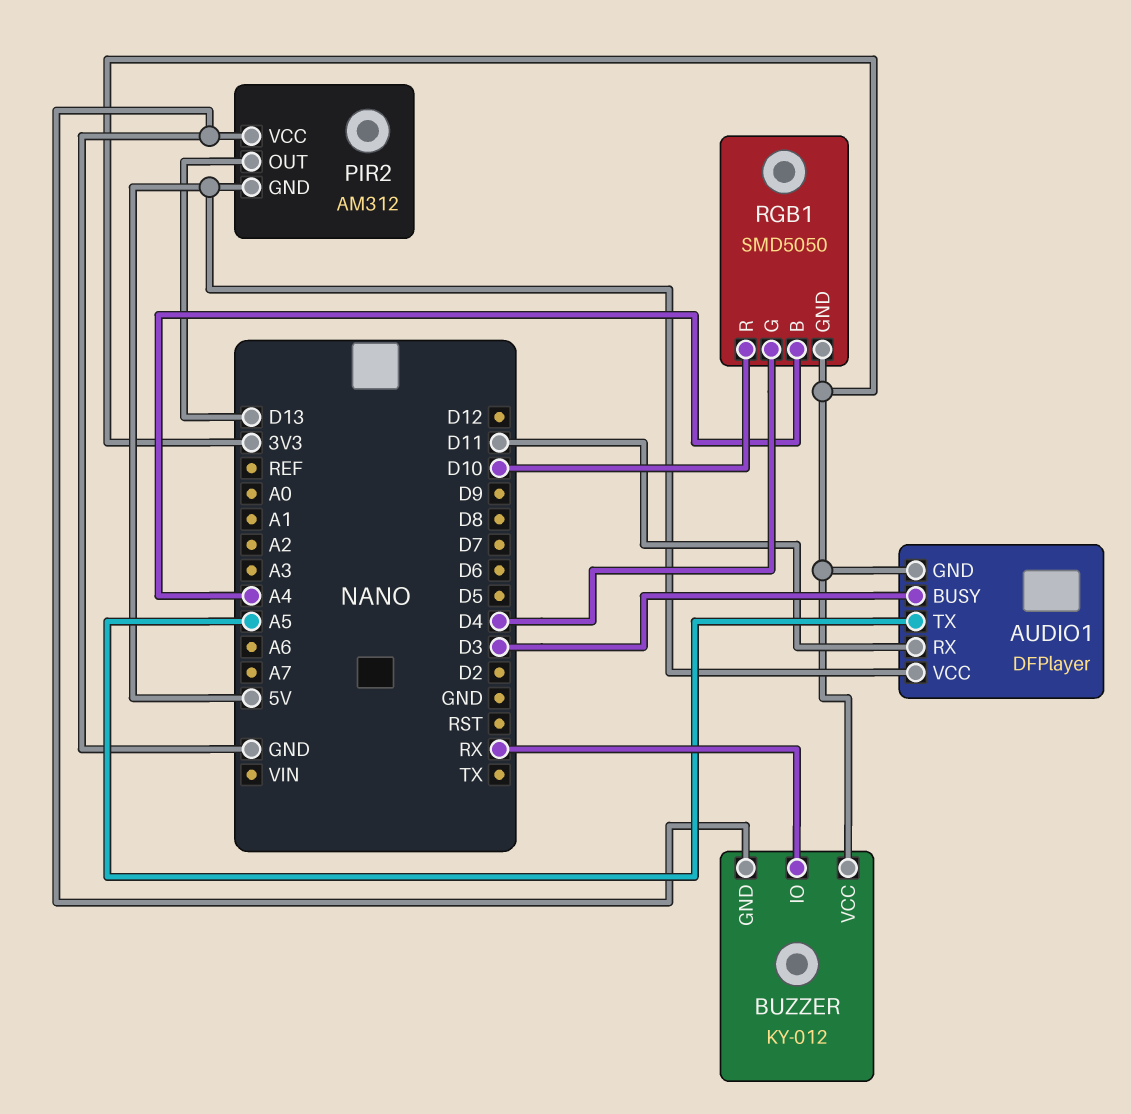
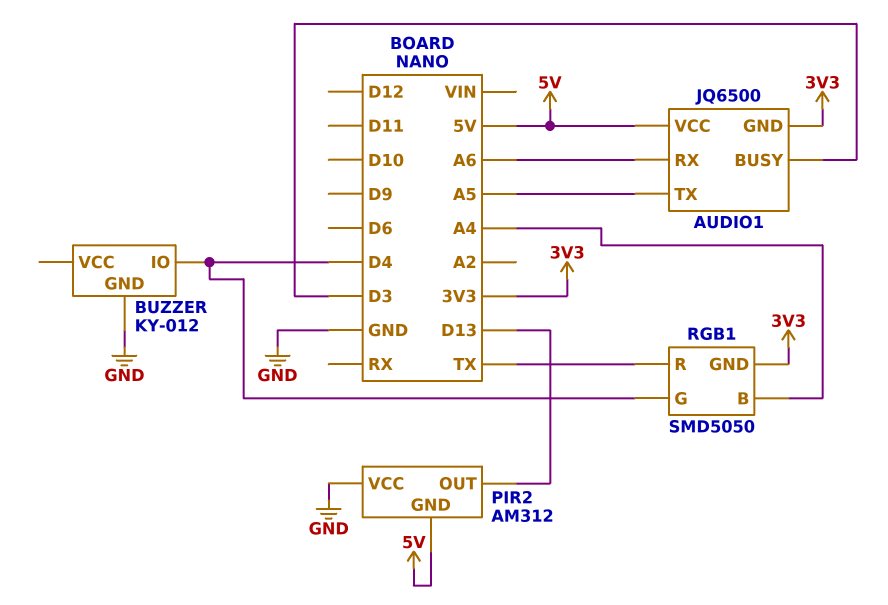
AUDIO1: DFPlayer -> JQ6500
AUDIO1 pin RX: D11 -> A6
BUZZER pin IO: RX -> D4
BUZZER pin VCC: 3V3 -> none
RGB1 pin R: D10 -> TX

